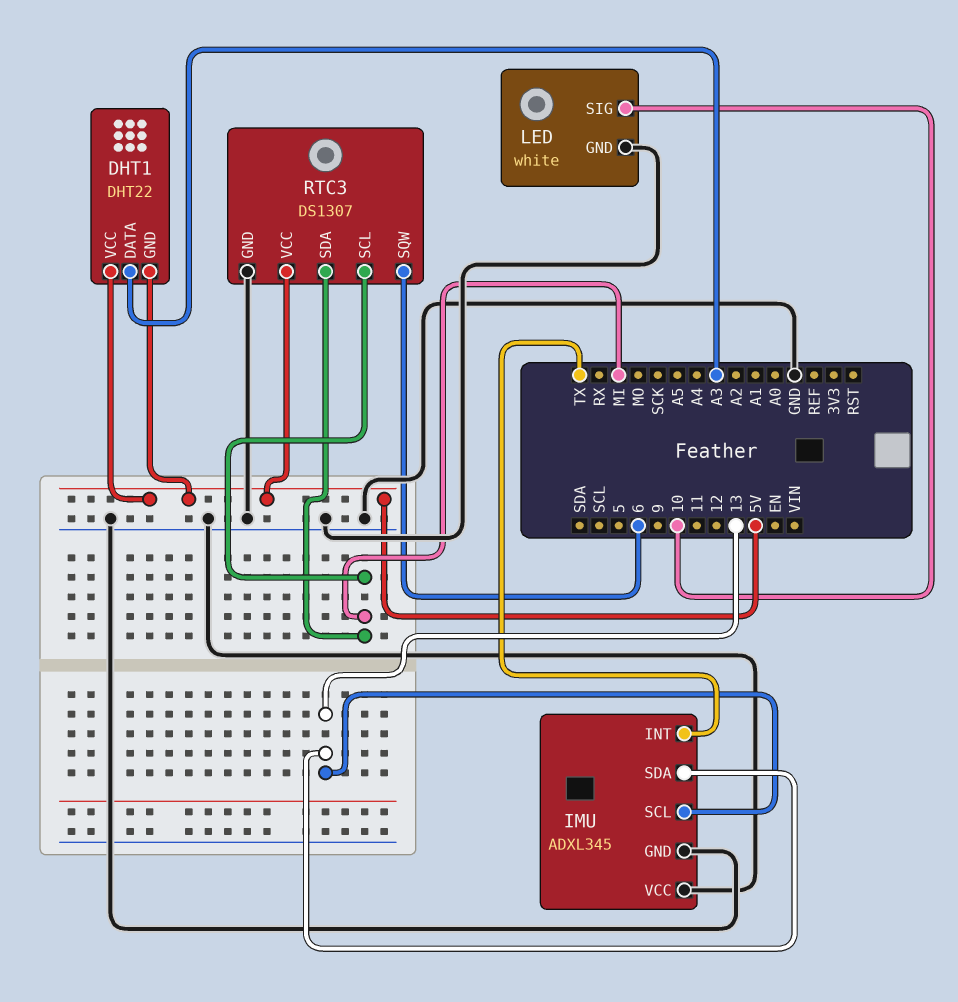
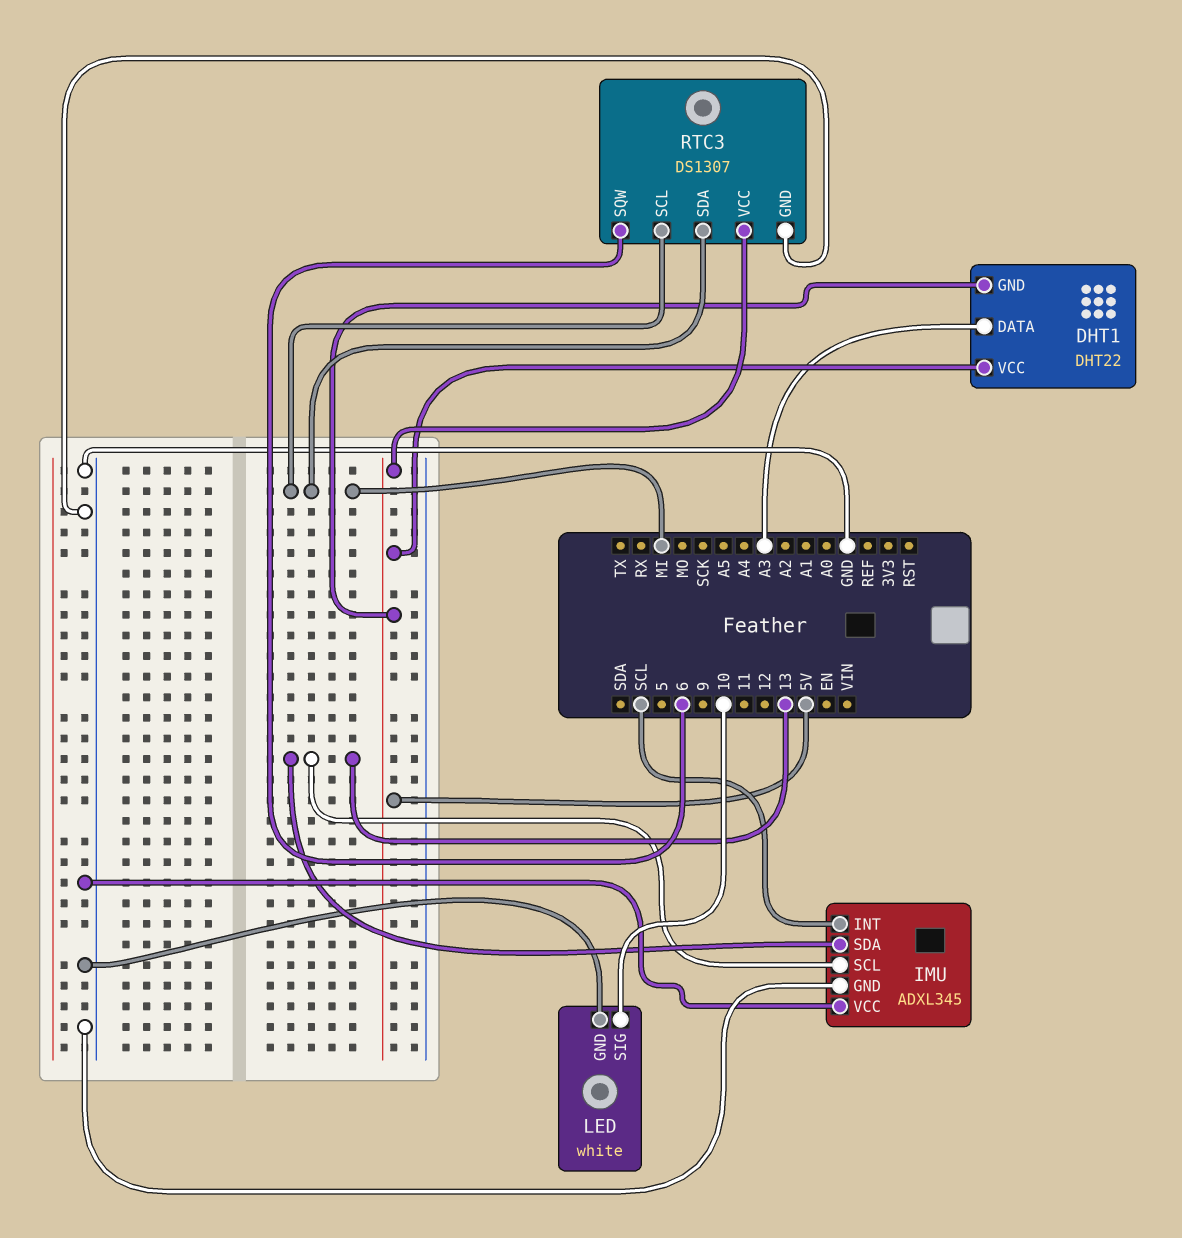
IMU pin INT: TX -> SCL

